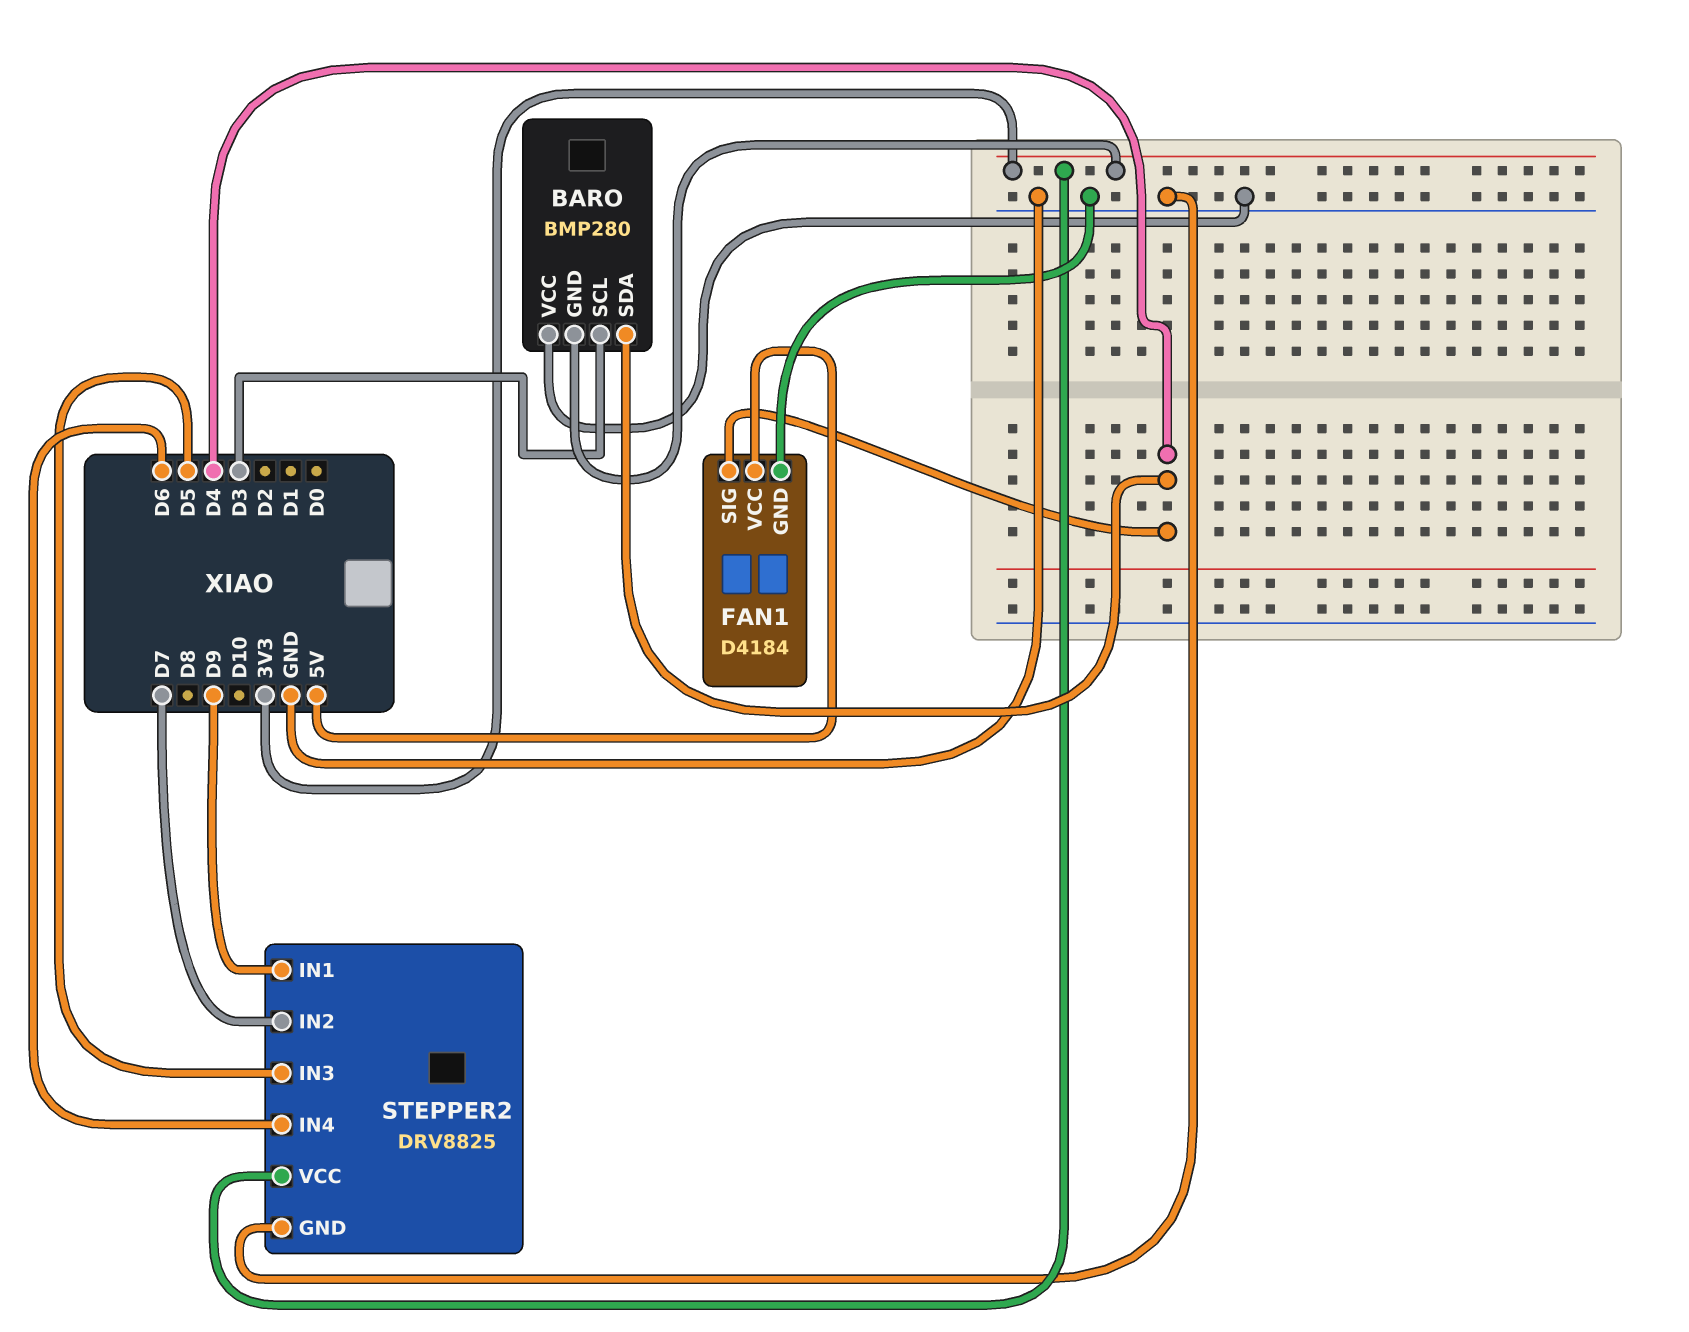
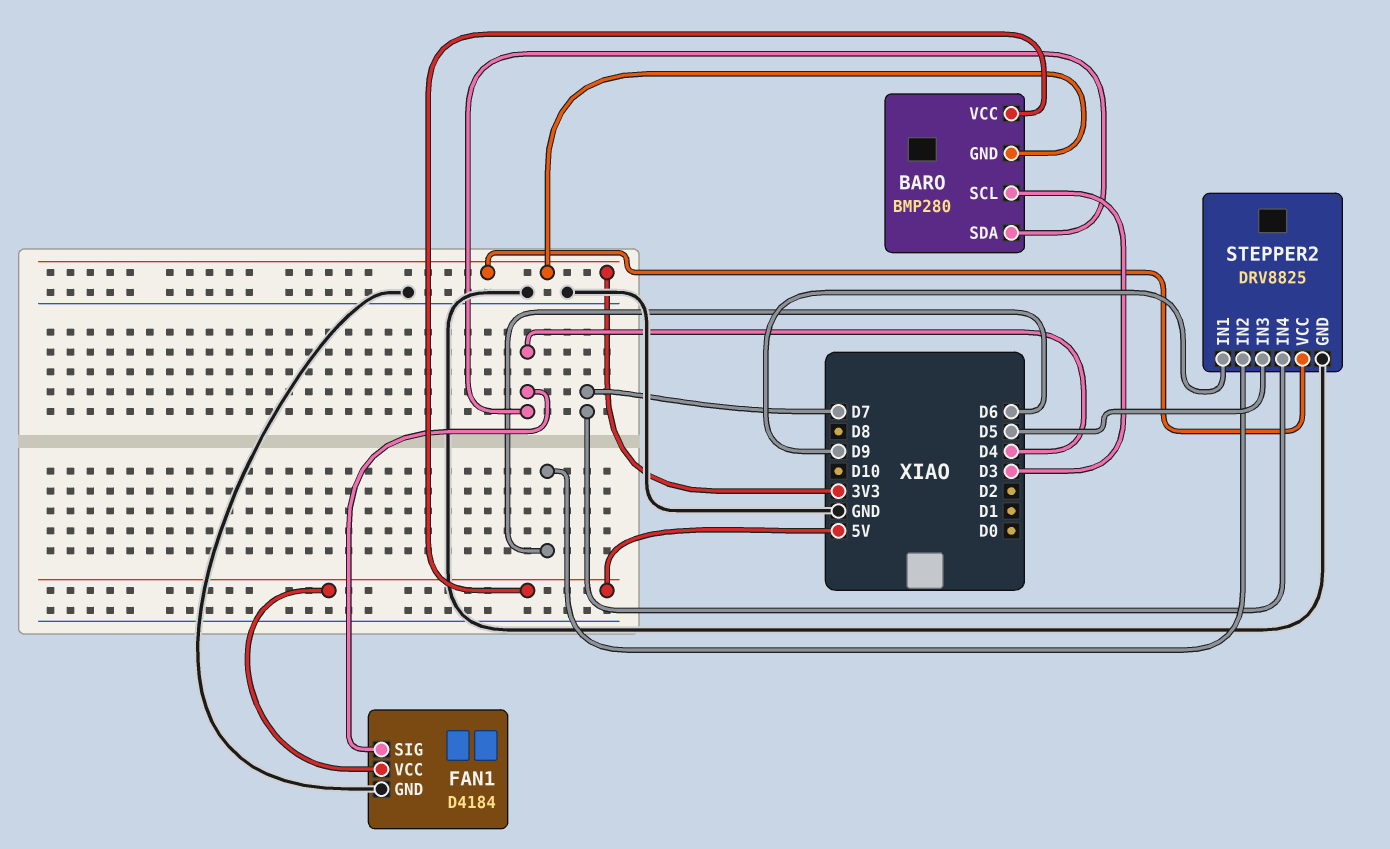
BARO pin VCC: GND -> 5V
STEPPER2 pin IN2: D7 -> D6
STEPPER2 pin IN4: D6 -> D7

